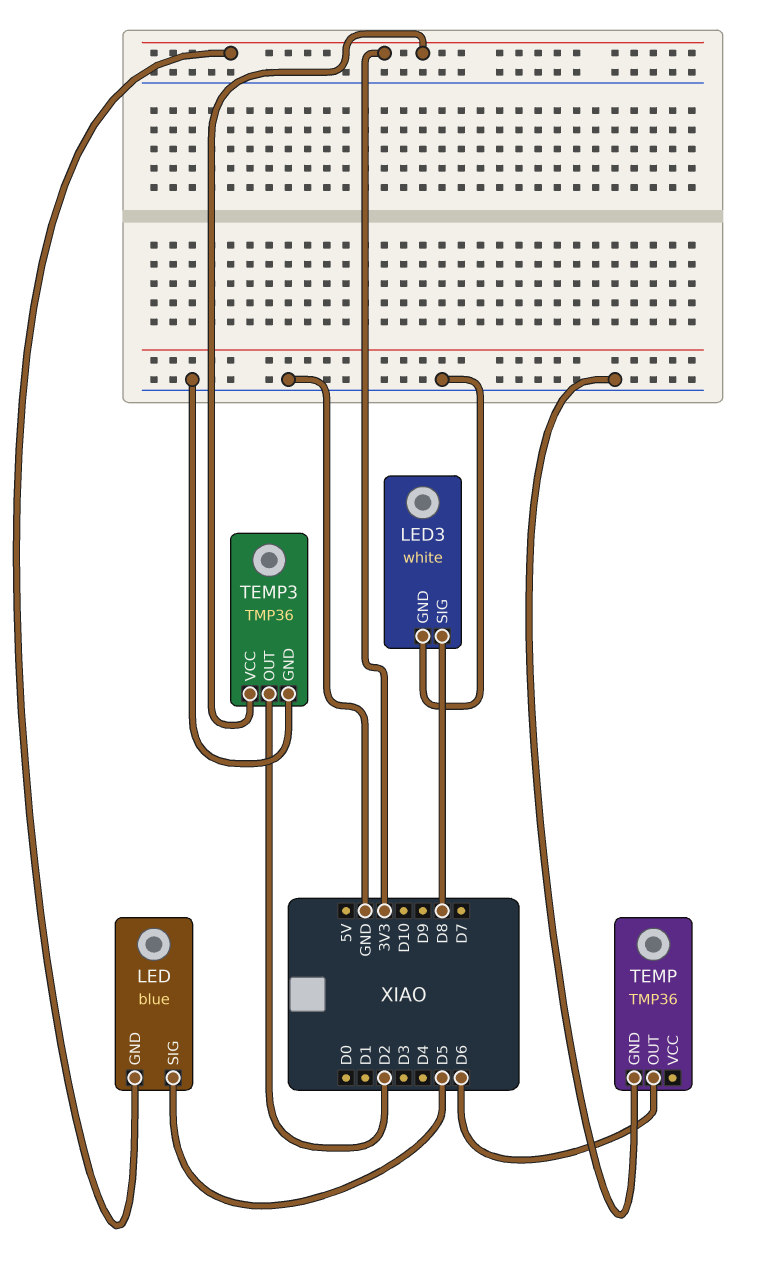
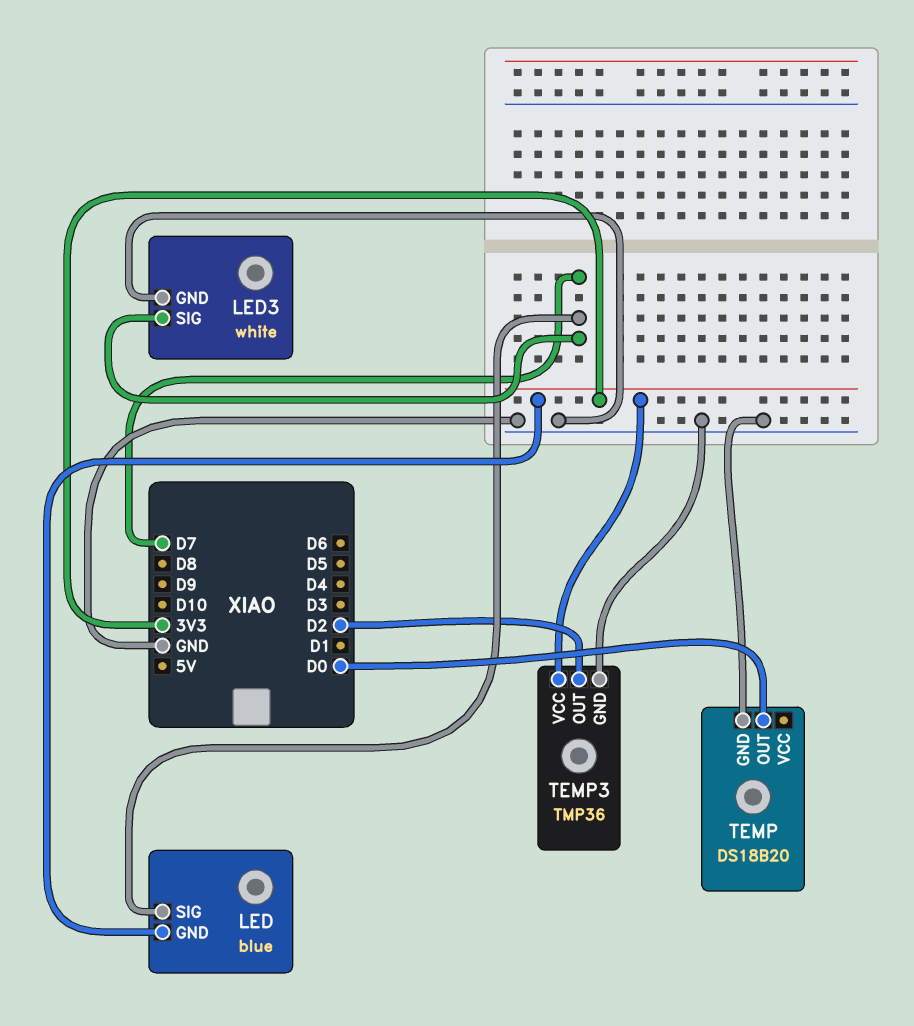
LED pin SIG: D5 -> D7
LED3 pin SIG: D8 -> D7
TEMP: TMP36 -> DS18B20
TEMP pin OUT: D6 -> D0

